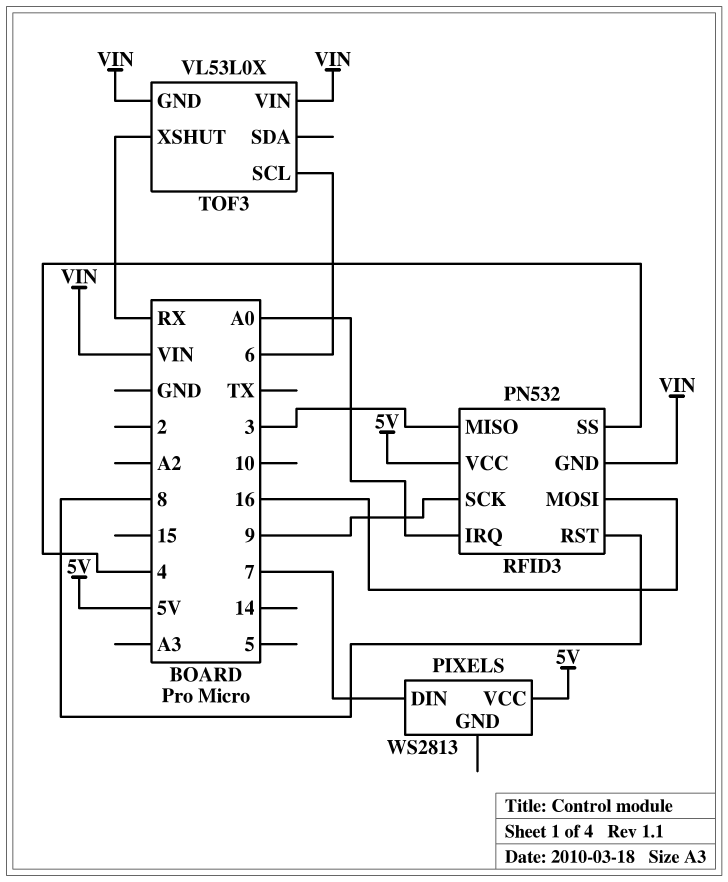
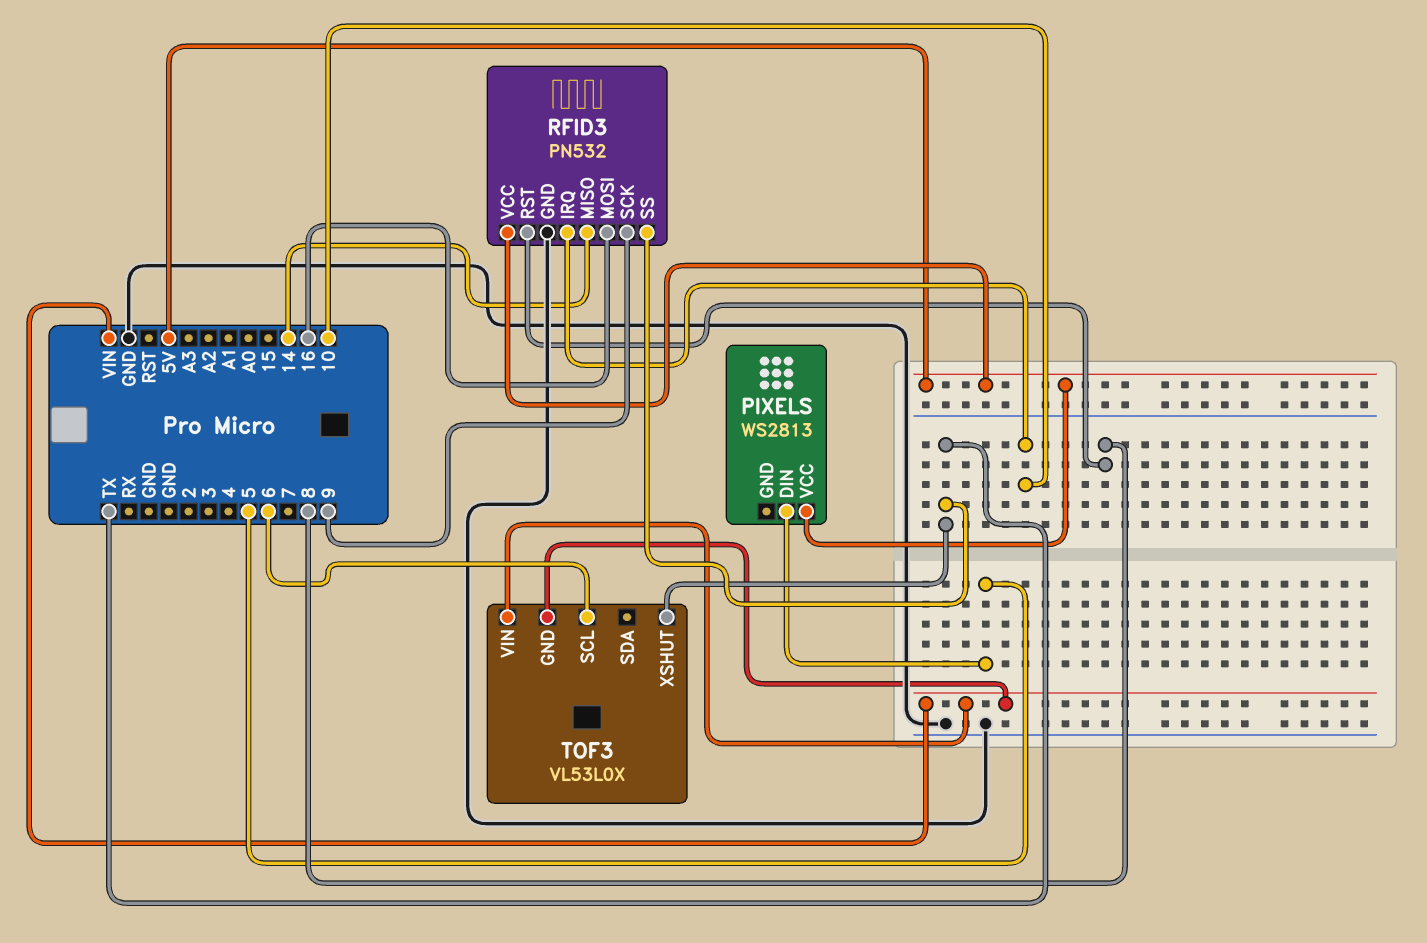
PIXELS pin DIN: 7 -> 5
RFID3 pin GND: VIN -> GND
RFID3 pin IRQ: A0 -> 10
RFID3 pin MISO: 3 -> 14
RFID3 pin SS: 4 -> TX
TOF3 pin XSHUT: RX -> TX

